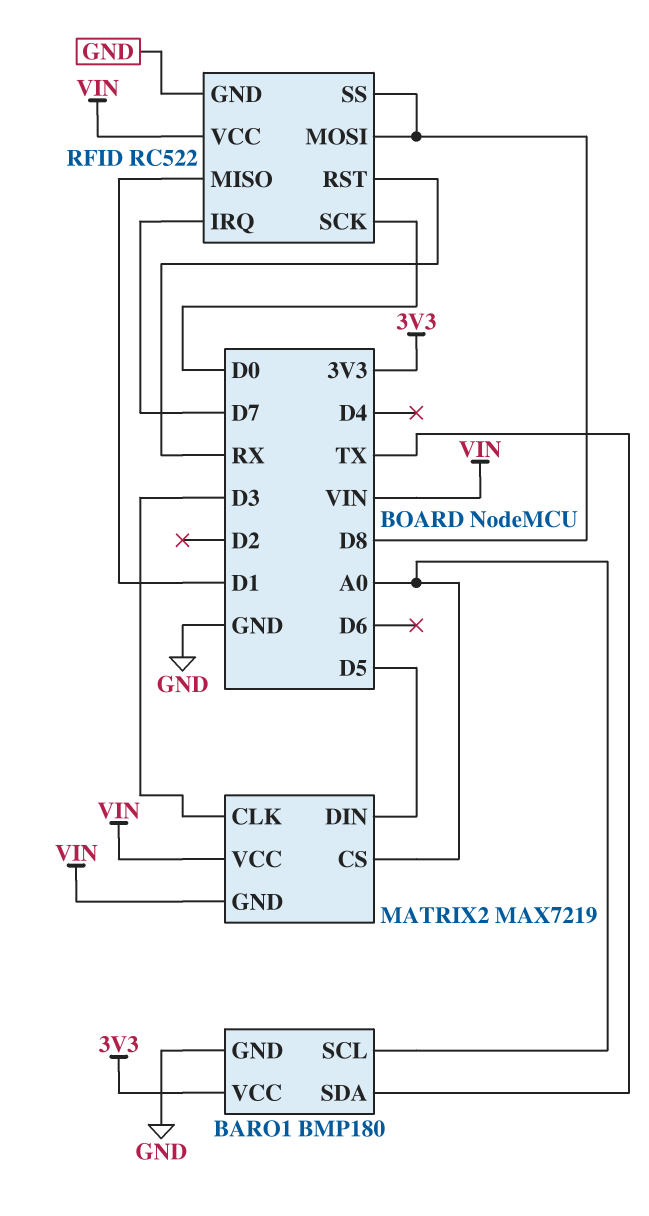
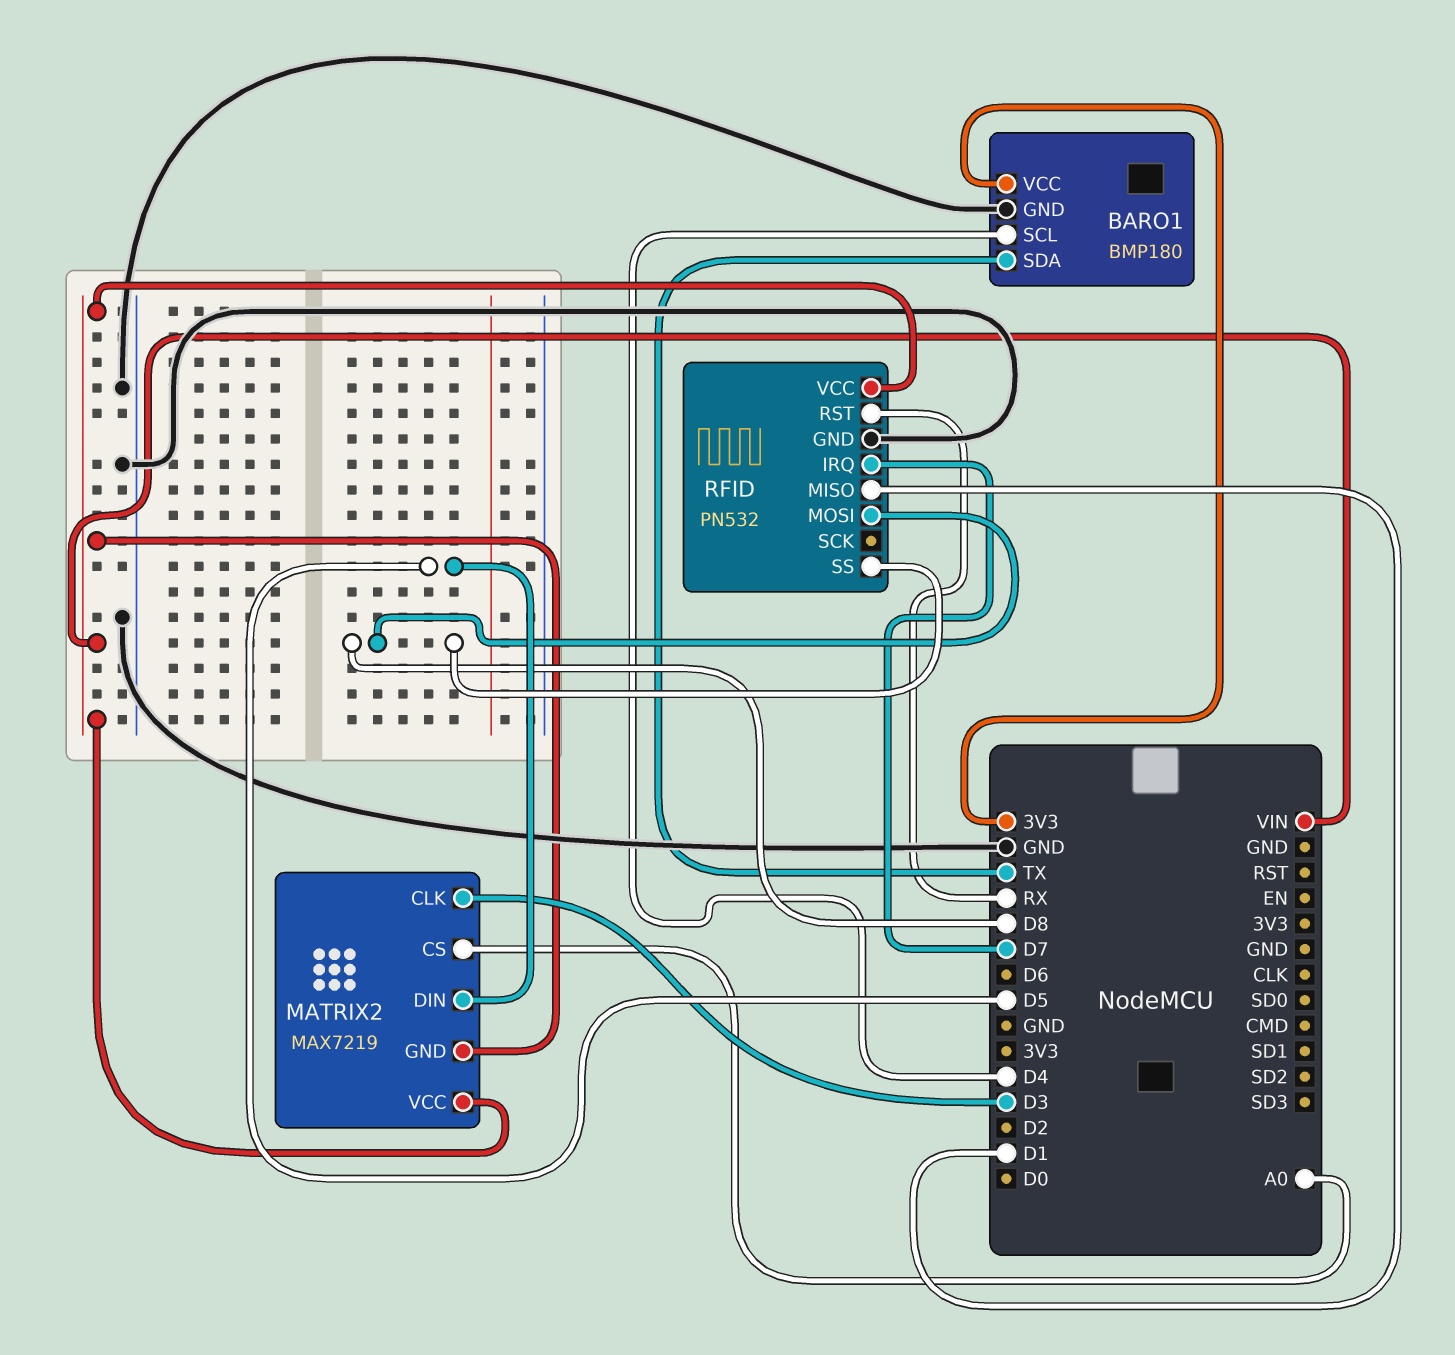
BARO1 pin SCL: A0 -> D4
RFID: RC522 -> PN532
RFID pin SCK: D0 -> none

